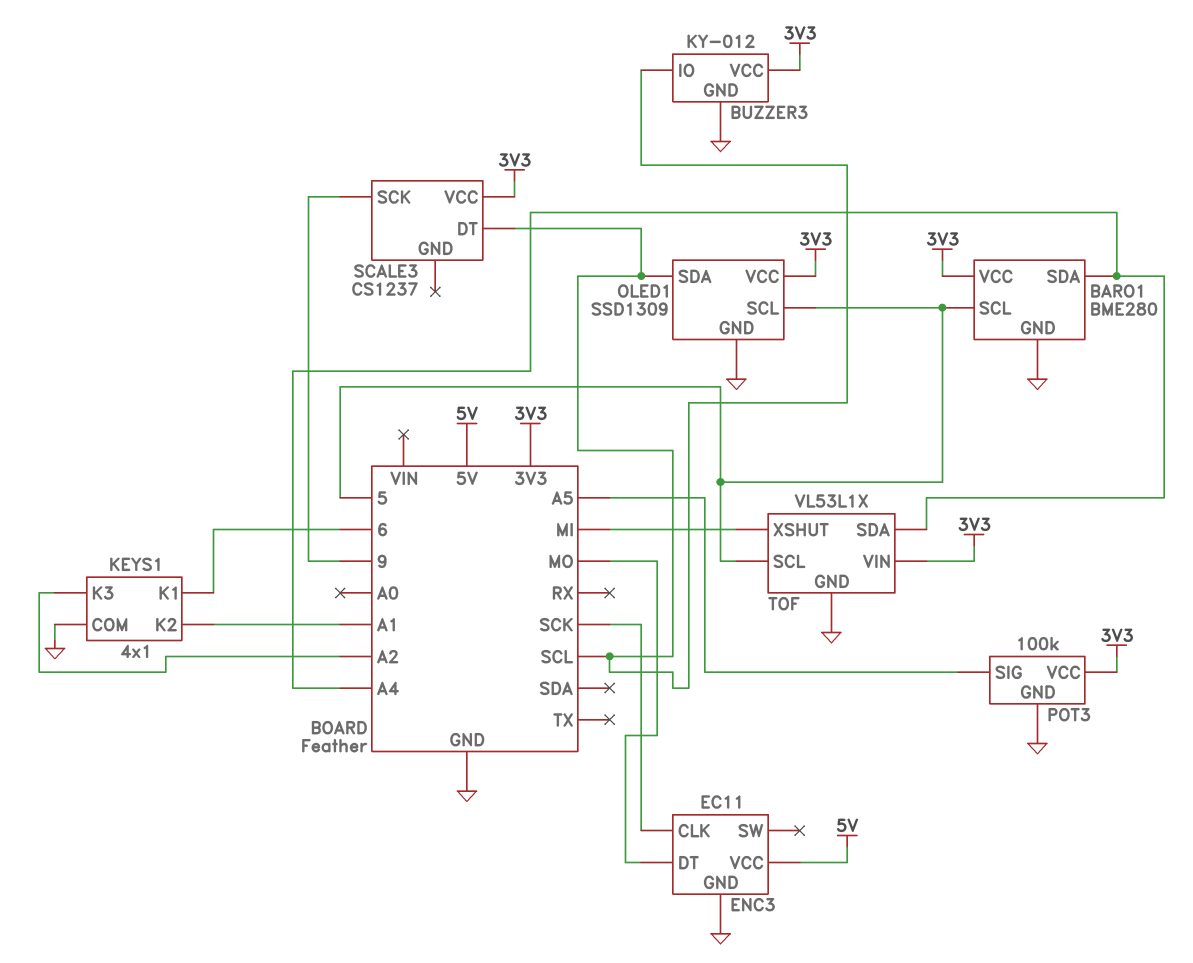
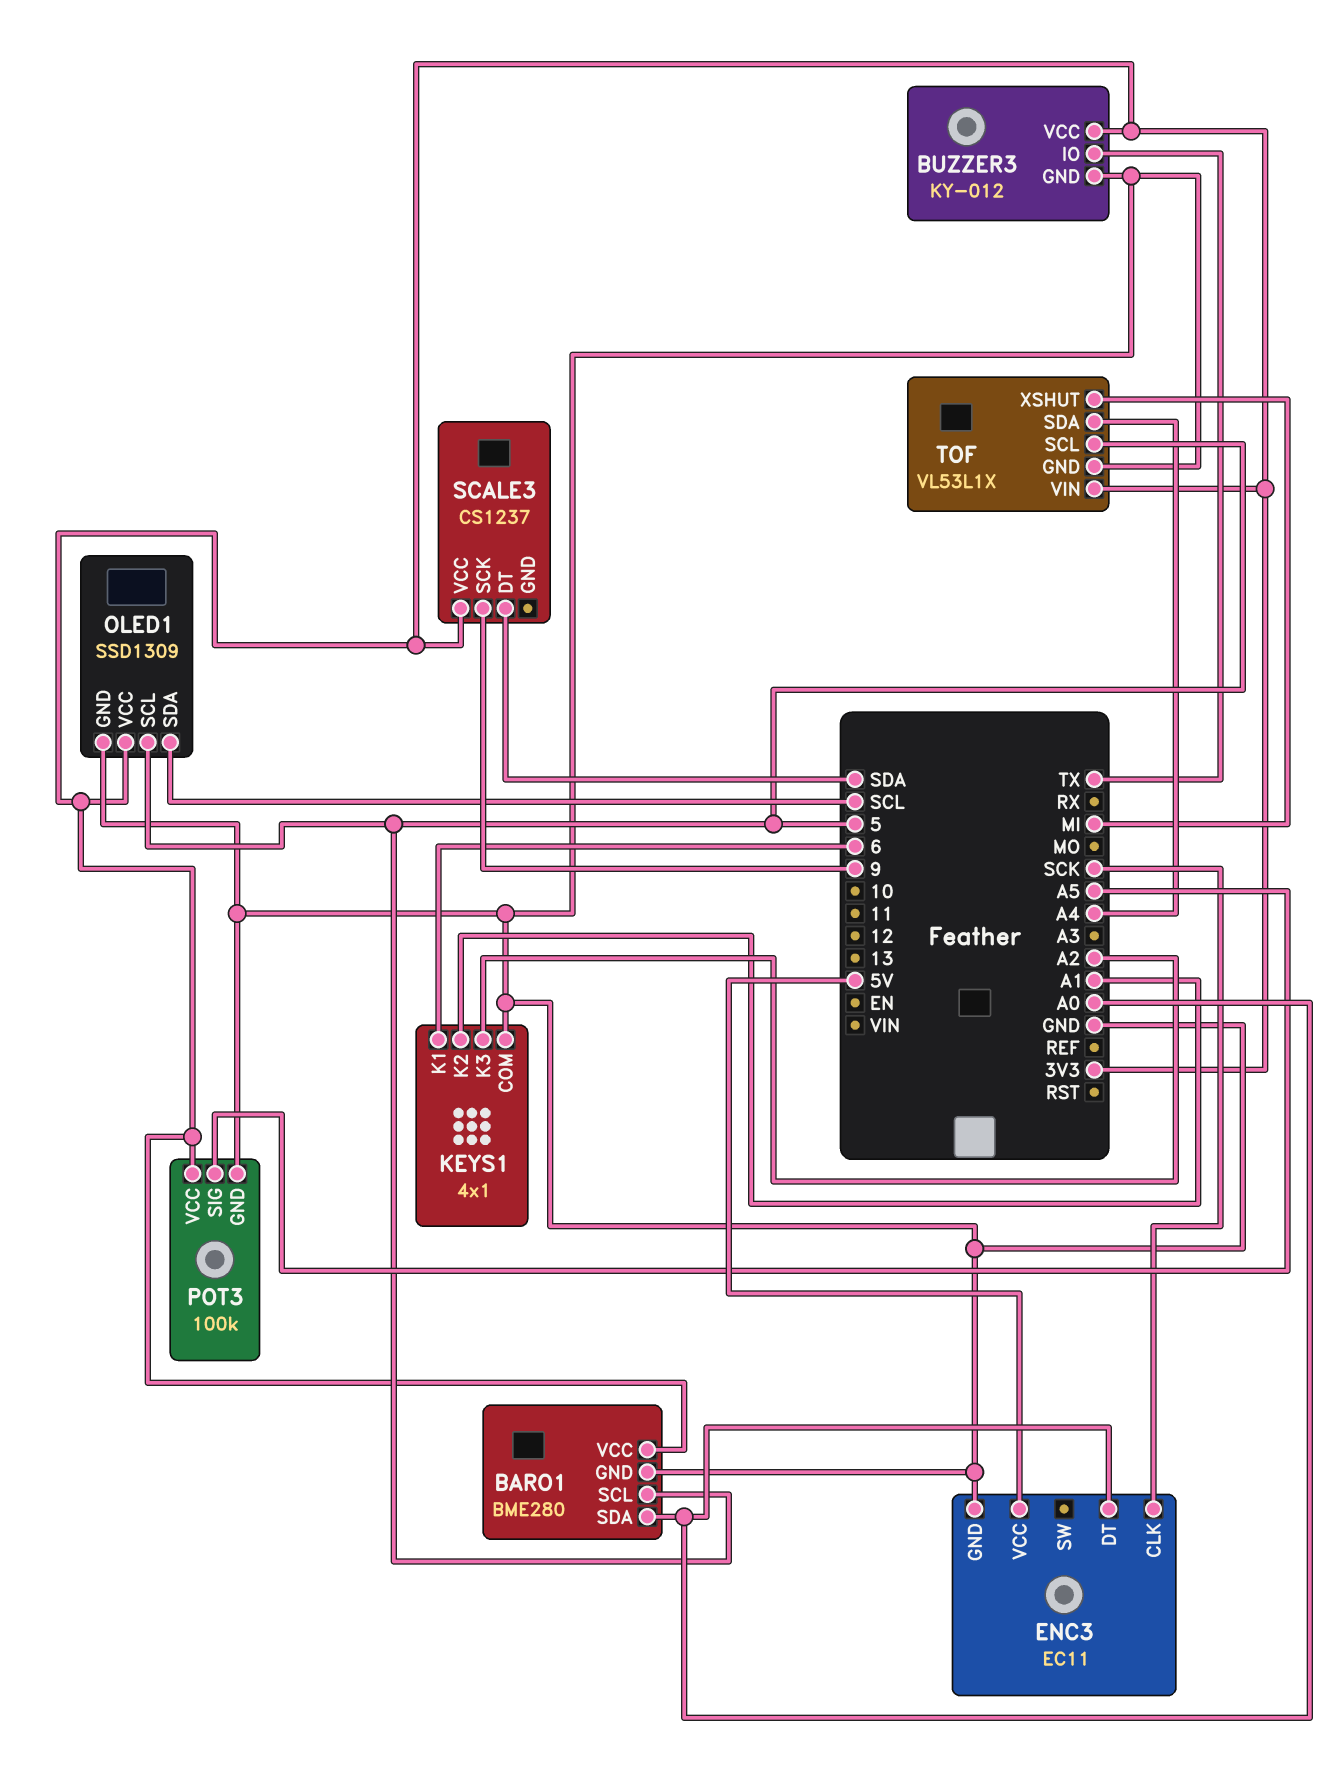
BARO1 pin SDA: A4 -> A0
BUZZER3 pin IO: SCL -> TX
ENC3 pin DT: MO -> A0
SCALE3 pin DT: SCL -> SDA

